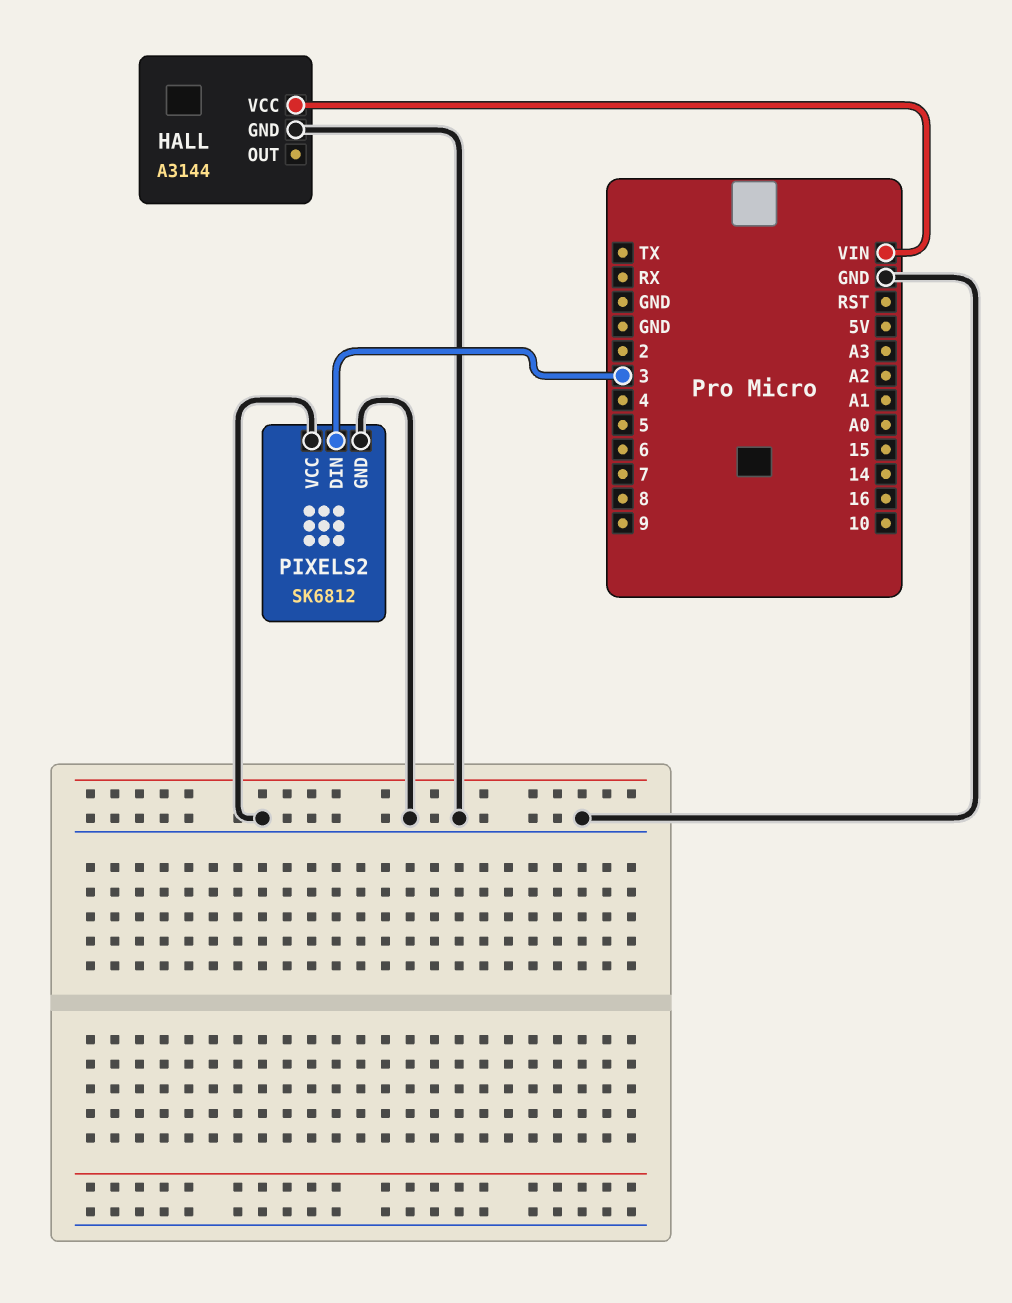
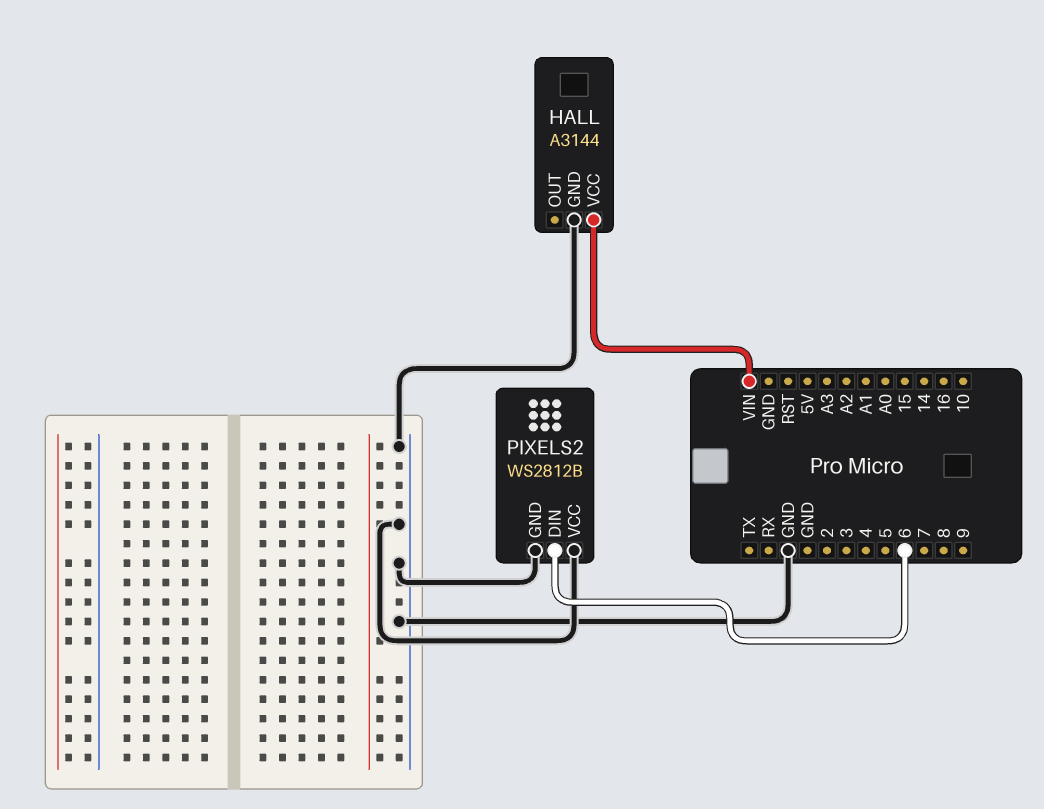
PIXELS2: SK6812 -> WS2812B
PIXELS2 pin DIN: 3 -> 6

